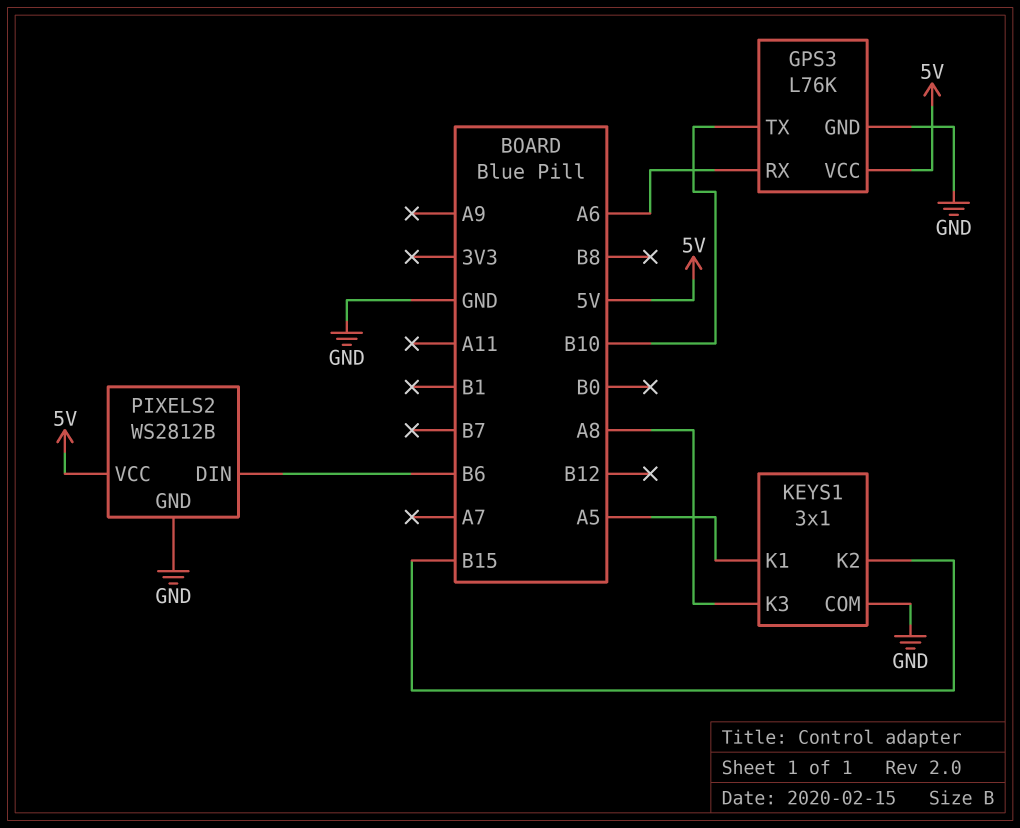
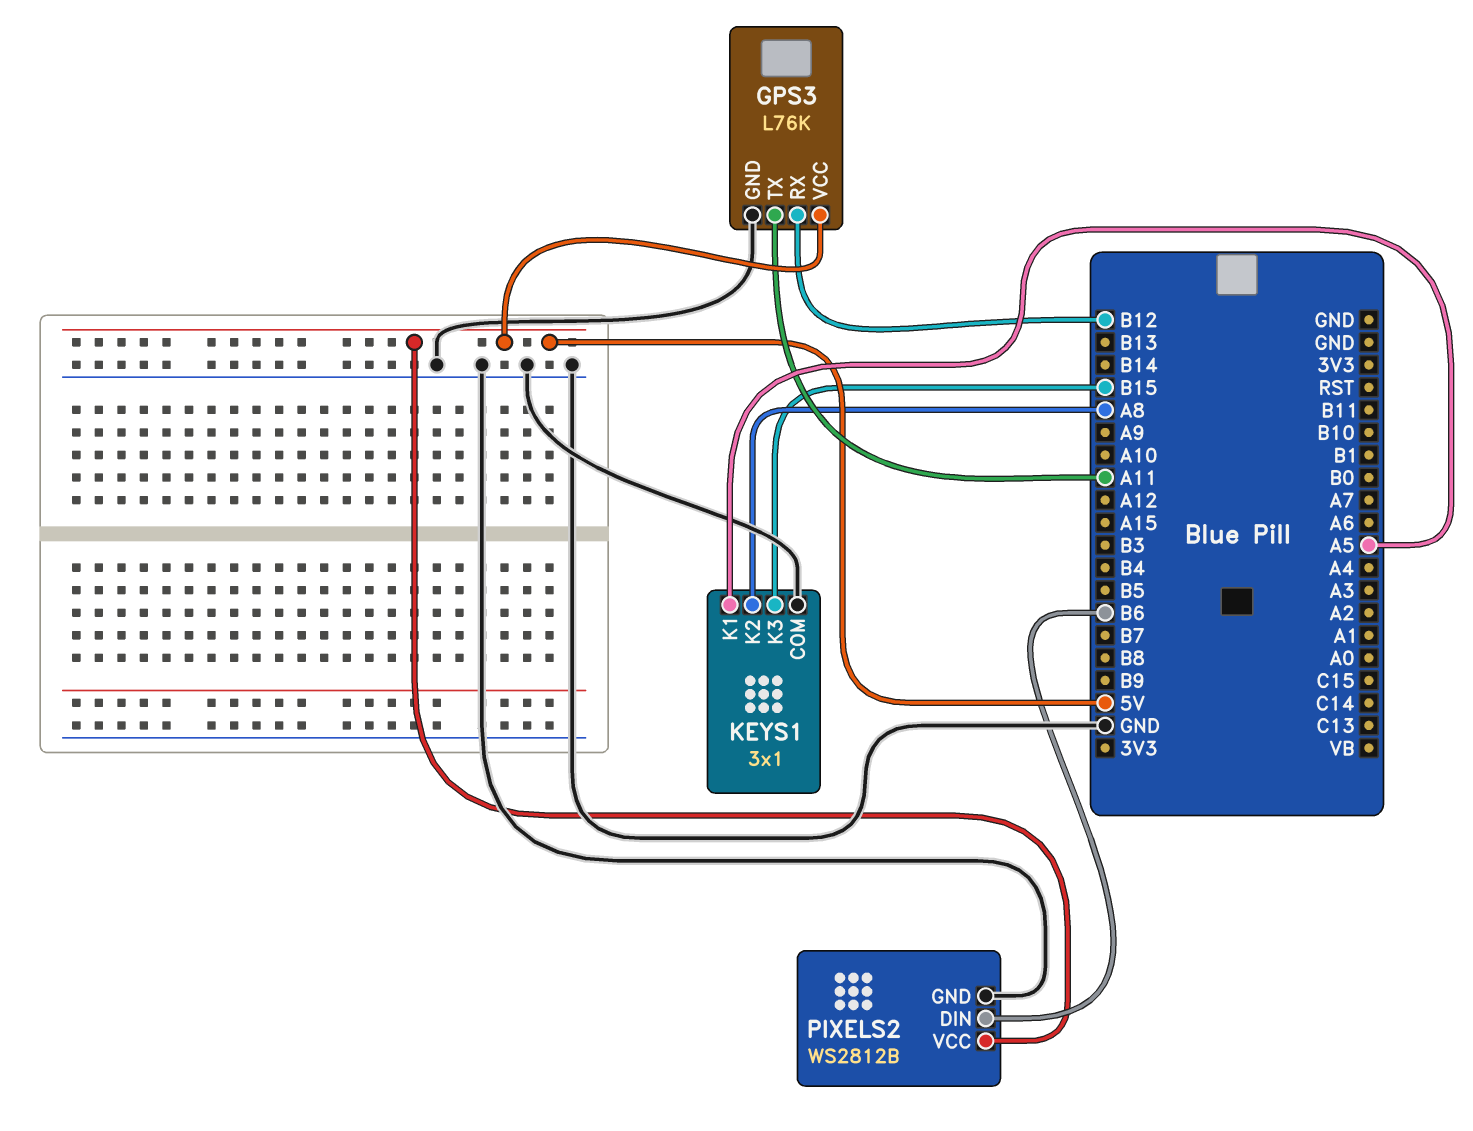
GPS3 pin RX: A6 -> B12
GPS3 pin TX: B10 -> A11
KEYS1 pin K2: B15 -> A8
KEYS1 pin K3: A8 -> B15

